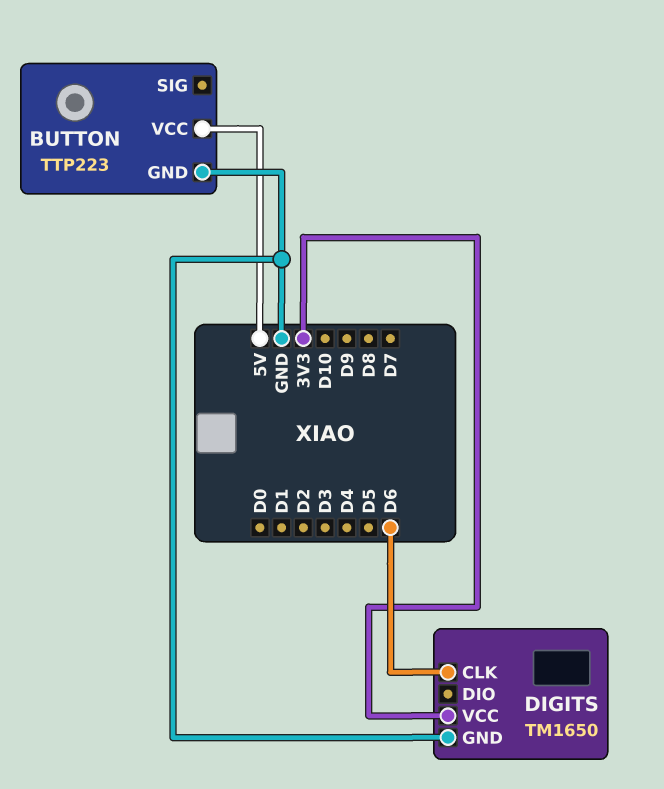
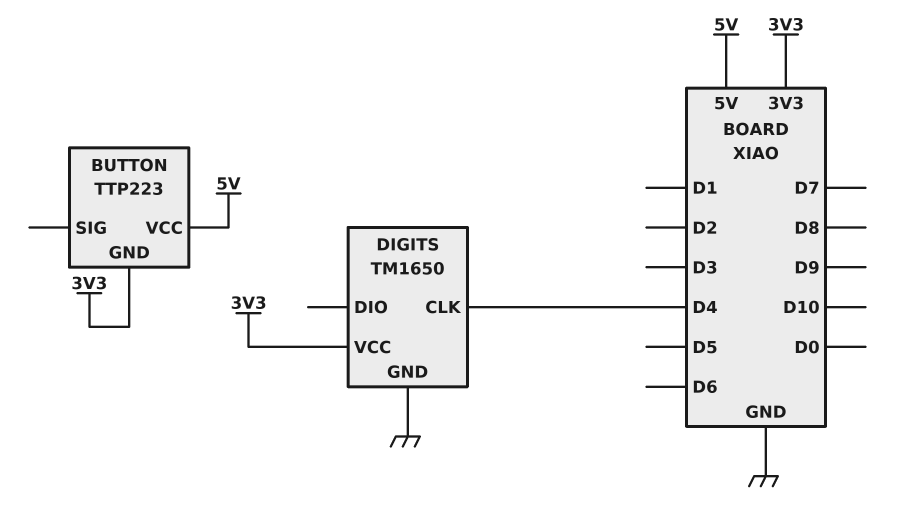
BUTTON pin GND: GND -> 3V3
DIGITS pin CLK: D6 -> D4

